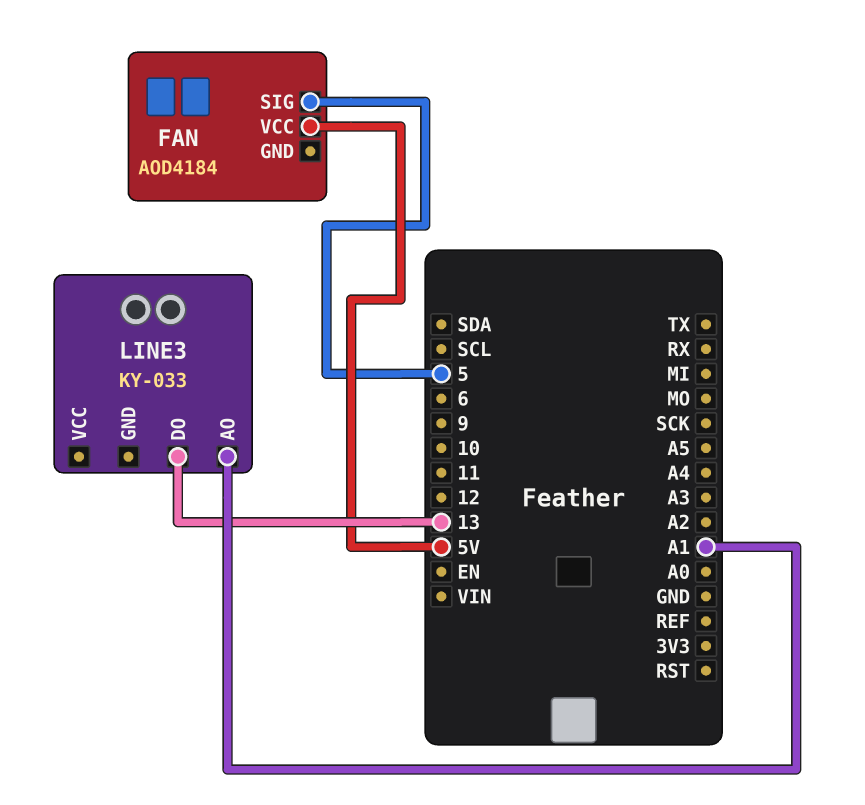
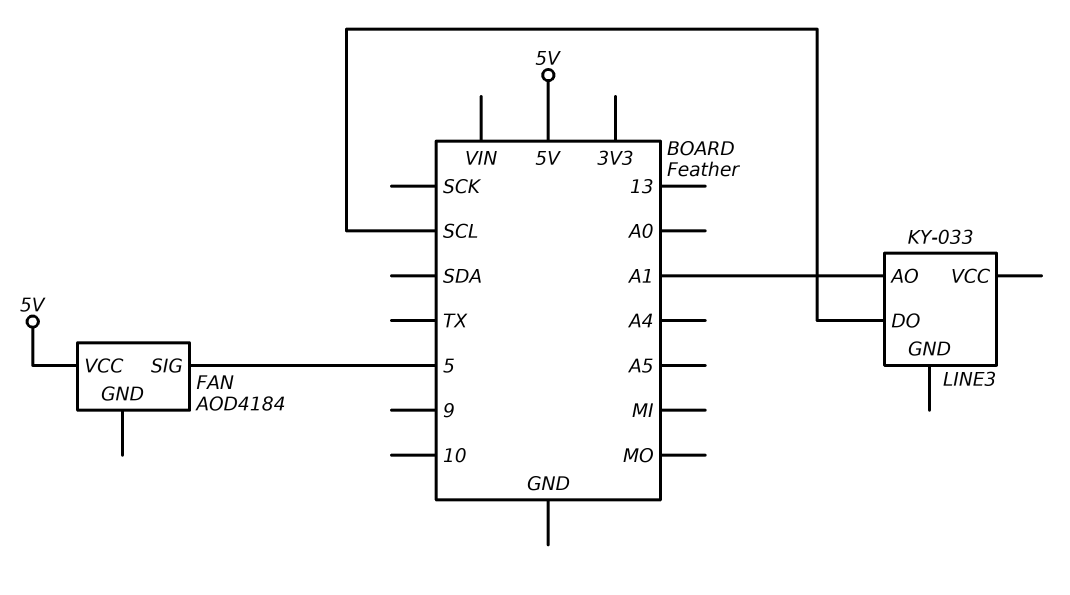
LINE3 pin DO: 13 -> SCL

